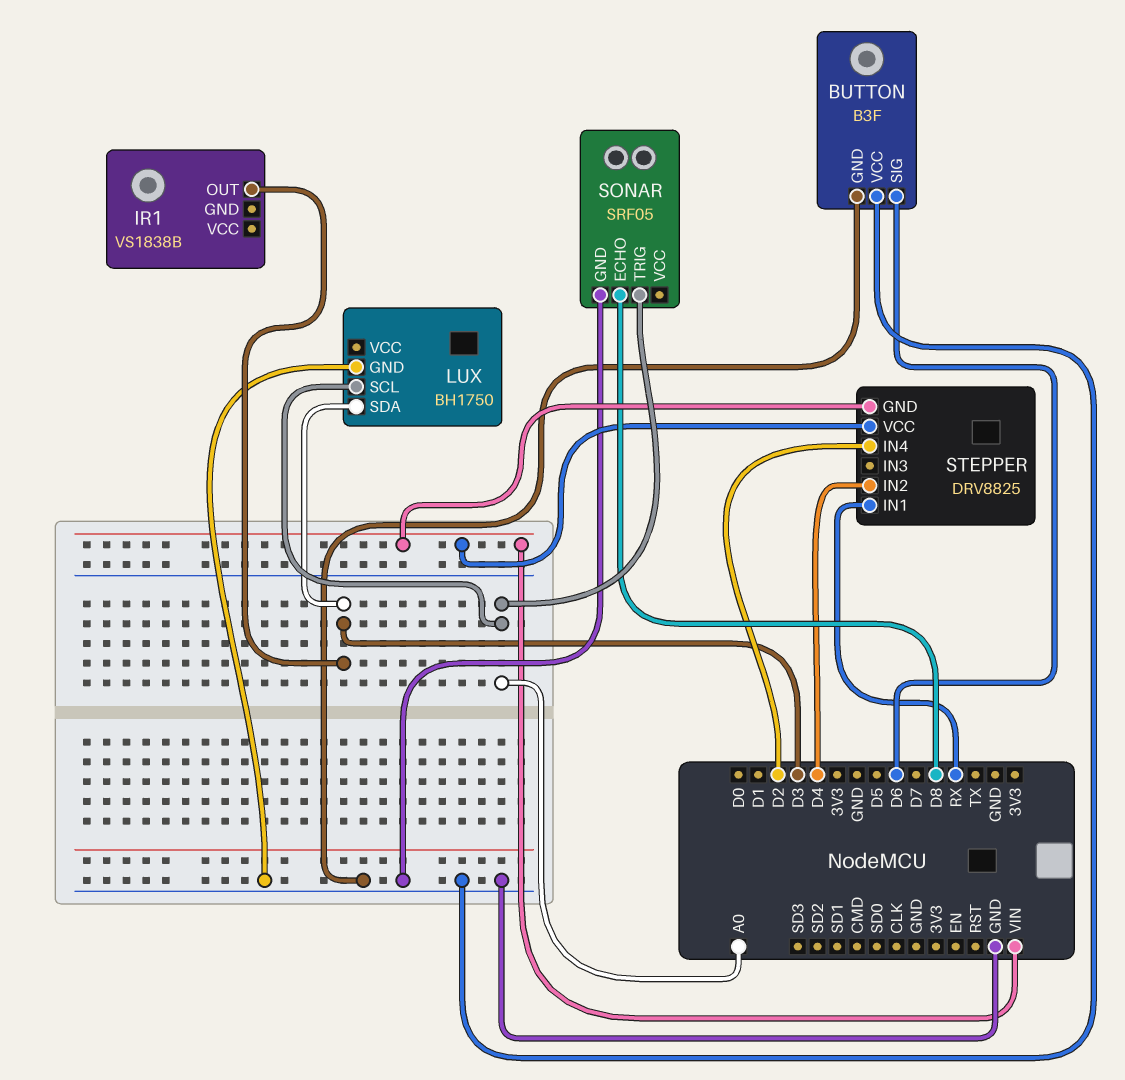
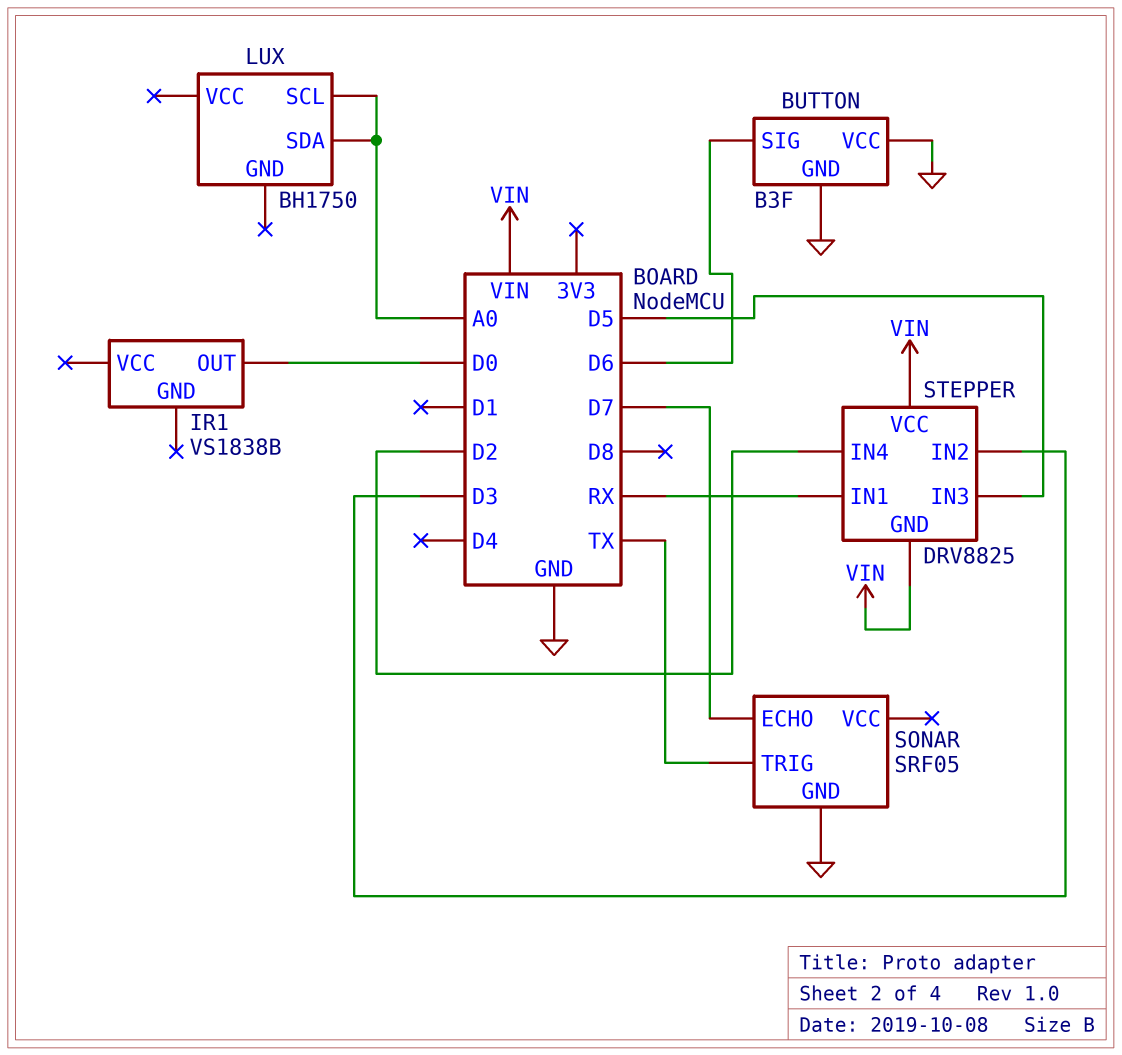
IR1 pin OUT: D3 -> D0
LUX pin GND: GND -> none
LUX pin SDA: D3 -> A0
SONAR pin ECHO: D8 -> D7
SONAR pin TRIG: A0 -> TX
STEPPER pin IN2: D4 -> D3
STEPPER pin IN3: none -> D5

